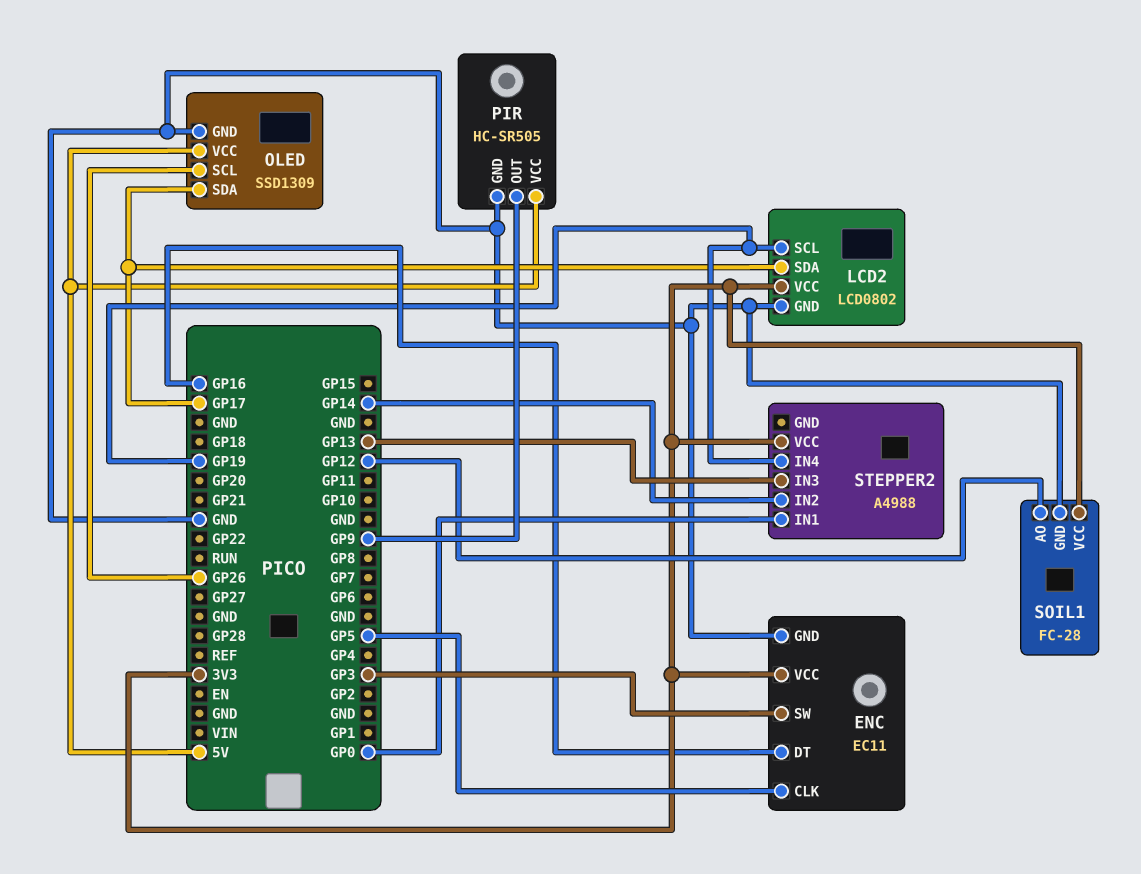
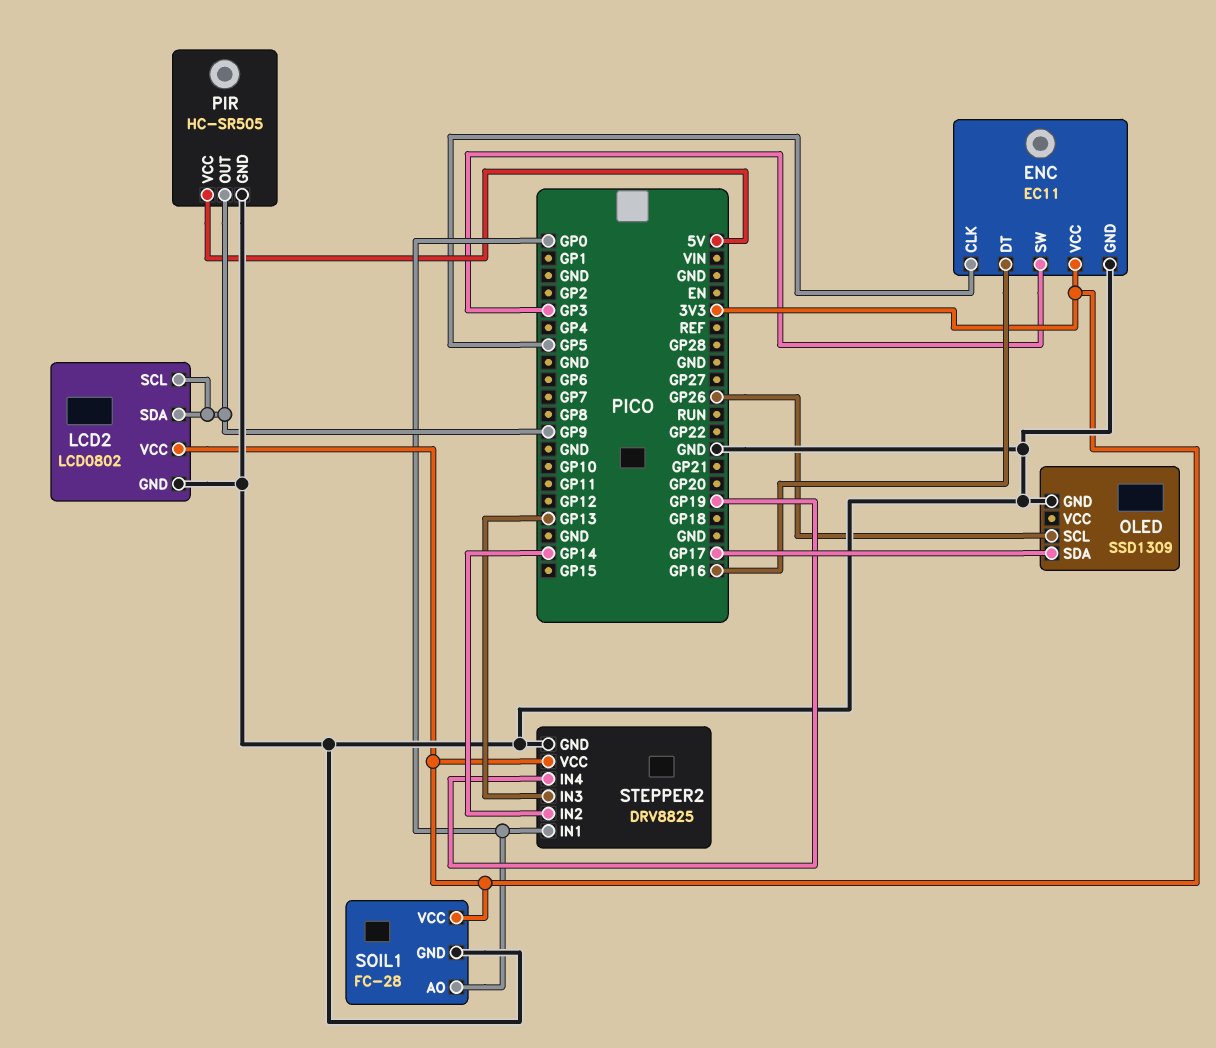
LCD2 pin SCL: GP19 -> GP9
LCD2 pin SDA: GP17 -> GP9
OLED pin VCC: 5V -> none
SOIL1 pin AO: GP12 -> GP0
STEPPER2: A4988 -> DRV8825
STEPPER2 pin GND: none -> GND

